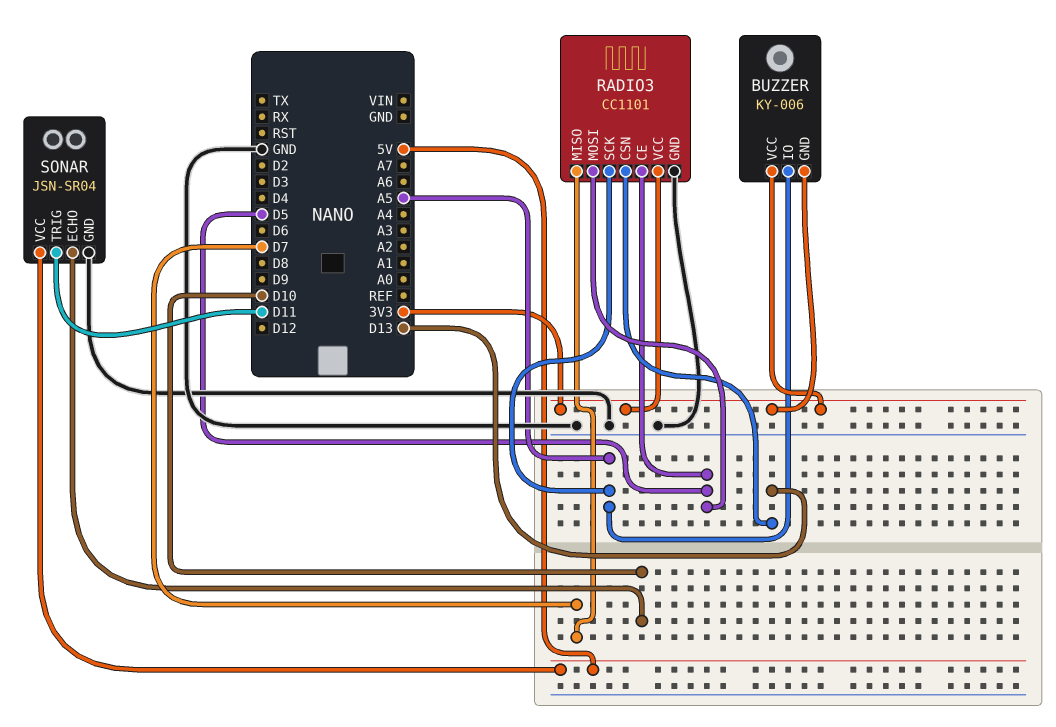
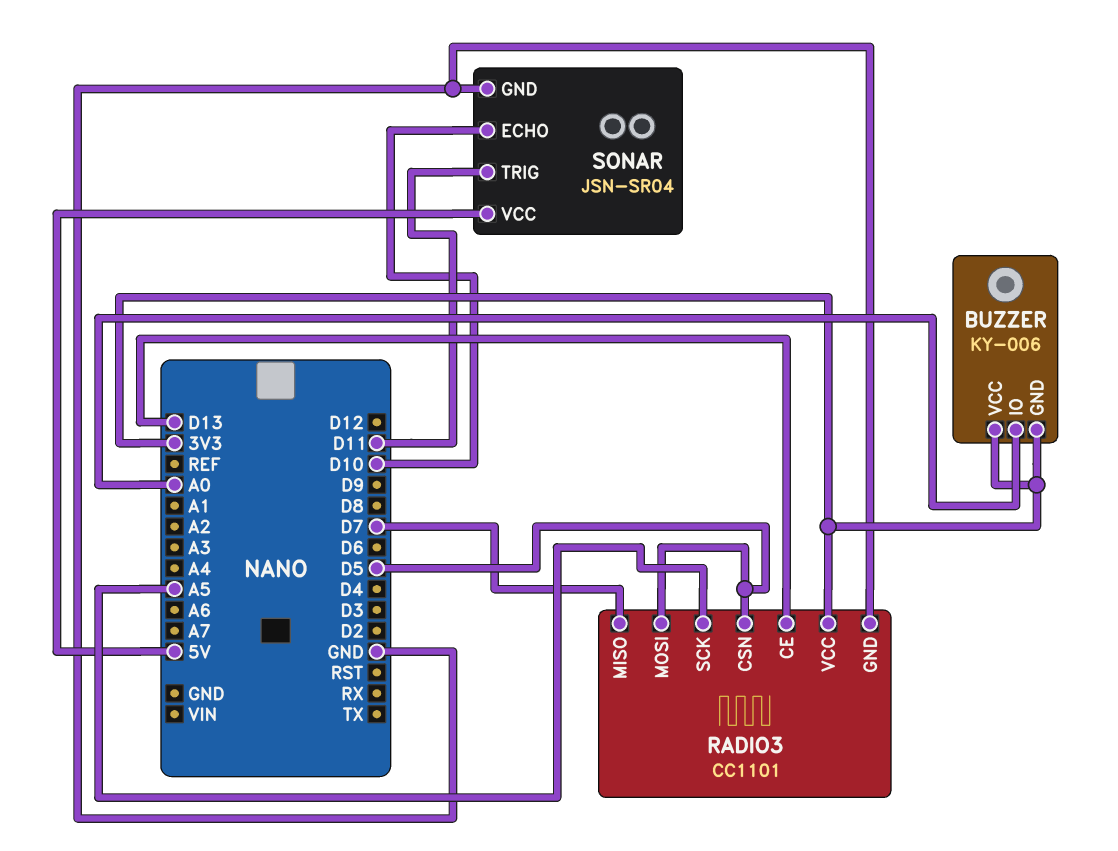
BUZZER pin IO: A5 -> A0
RADIO3 pin CE: D5 -> D13
RADIO3 pin CSN: D13 -> D5

